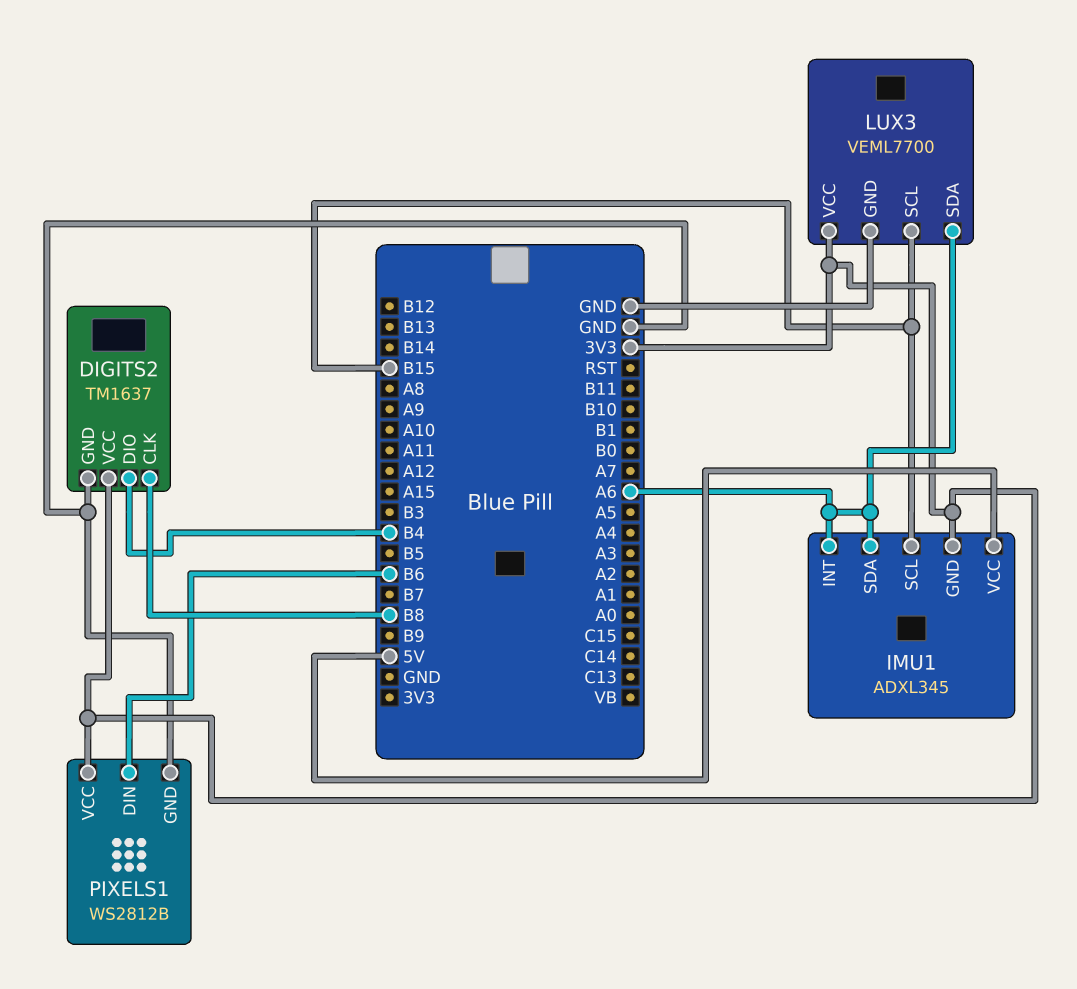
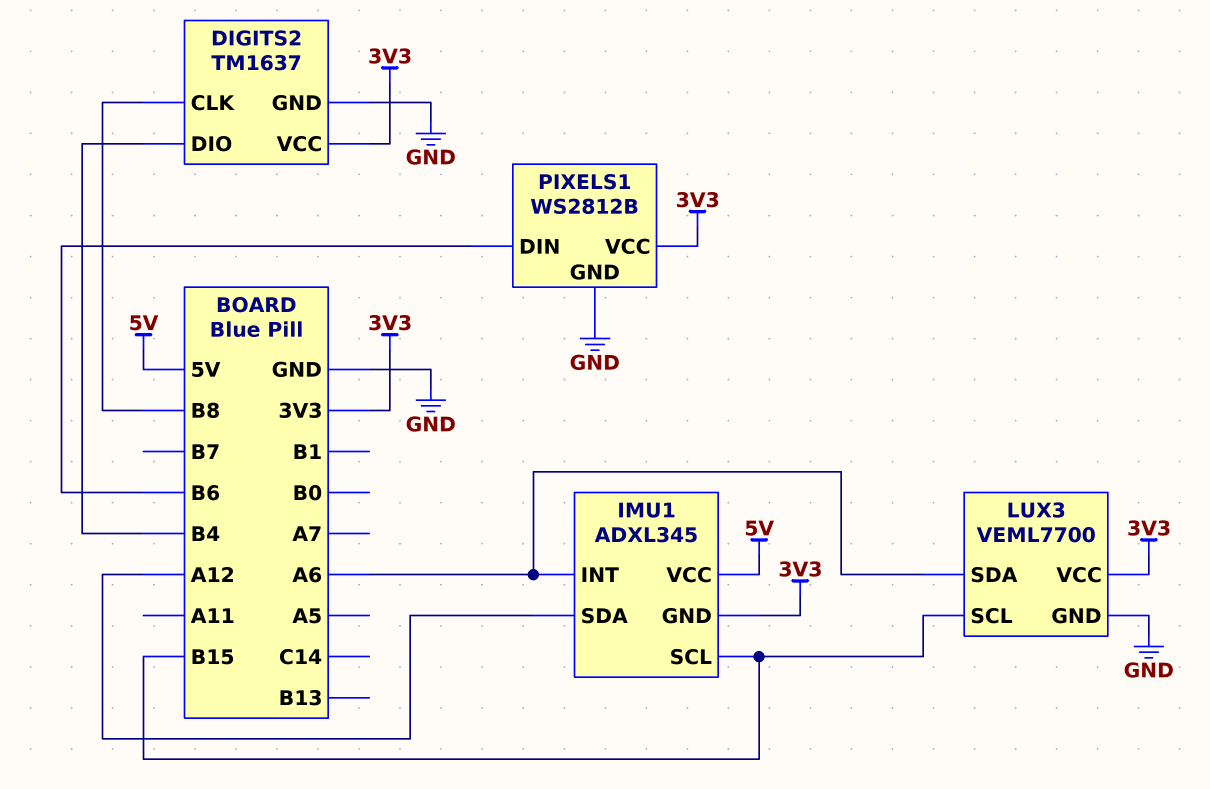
IMU1 pin SDA: A6 -> A12

